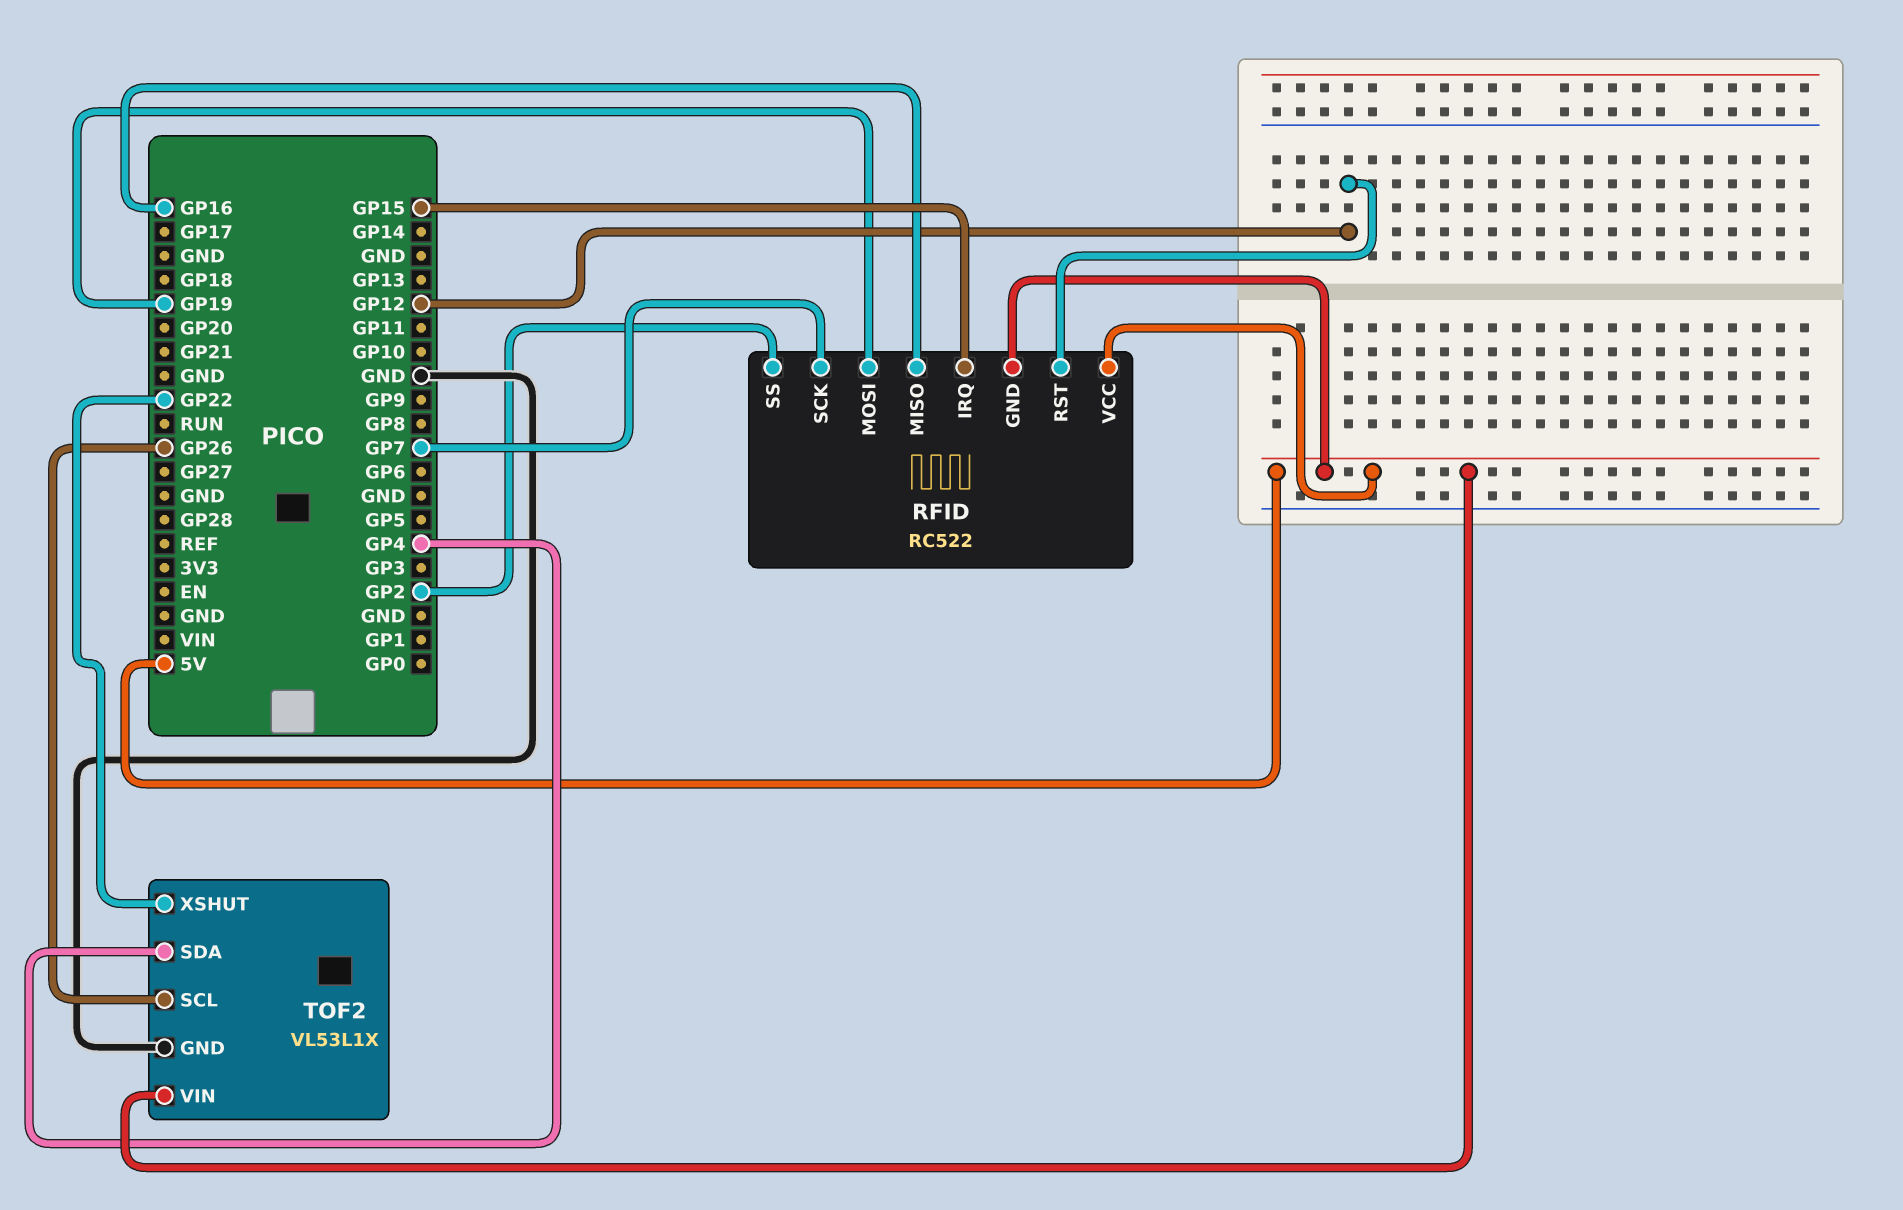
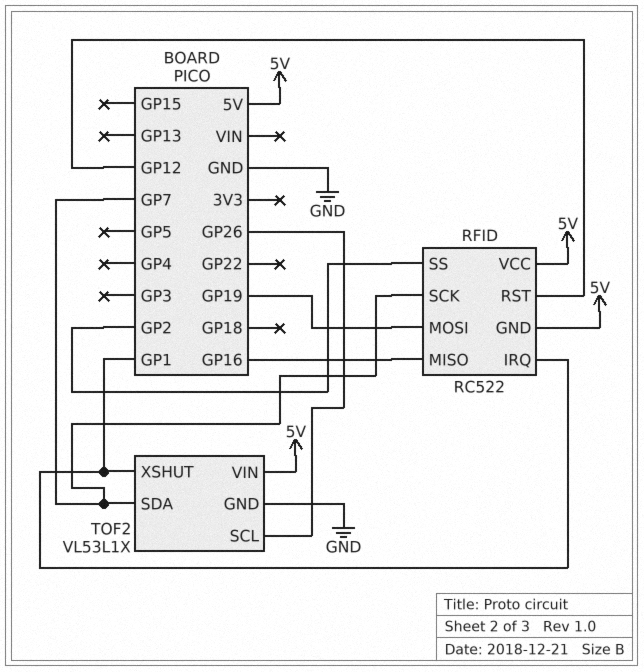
RFID pin IRQ: GP15 -> GP1
TOF2 pin SDA: GP4 -> GP7
TOF2 pin XSHUT: GP22 -> GP1

